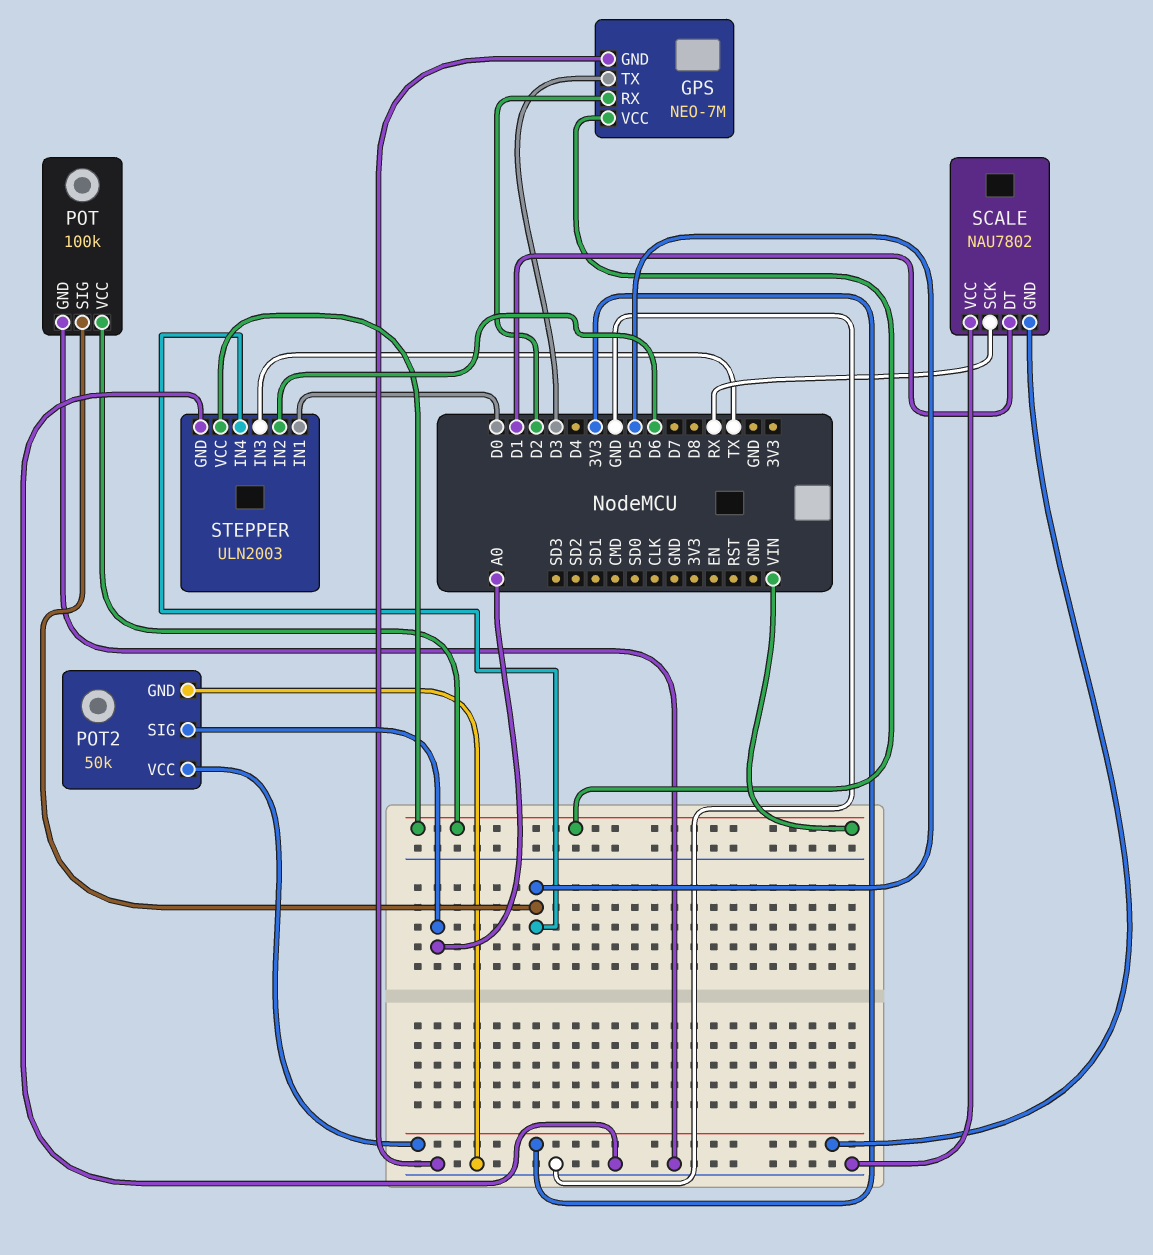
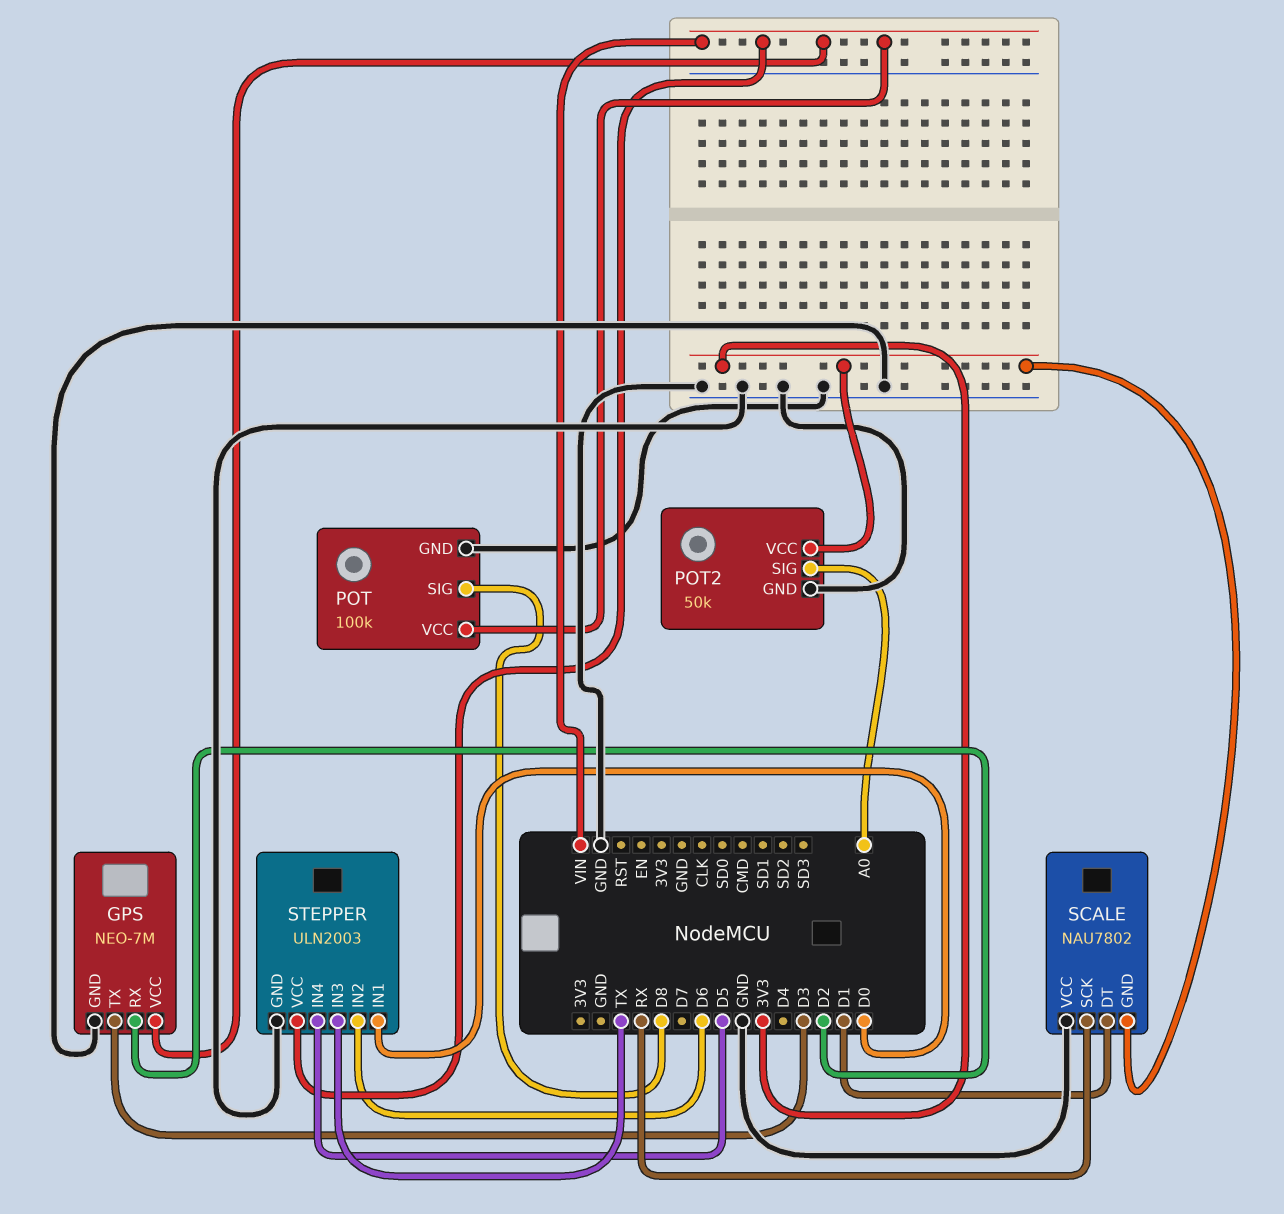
POT pin SIG: D5 -> D8

